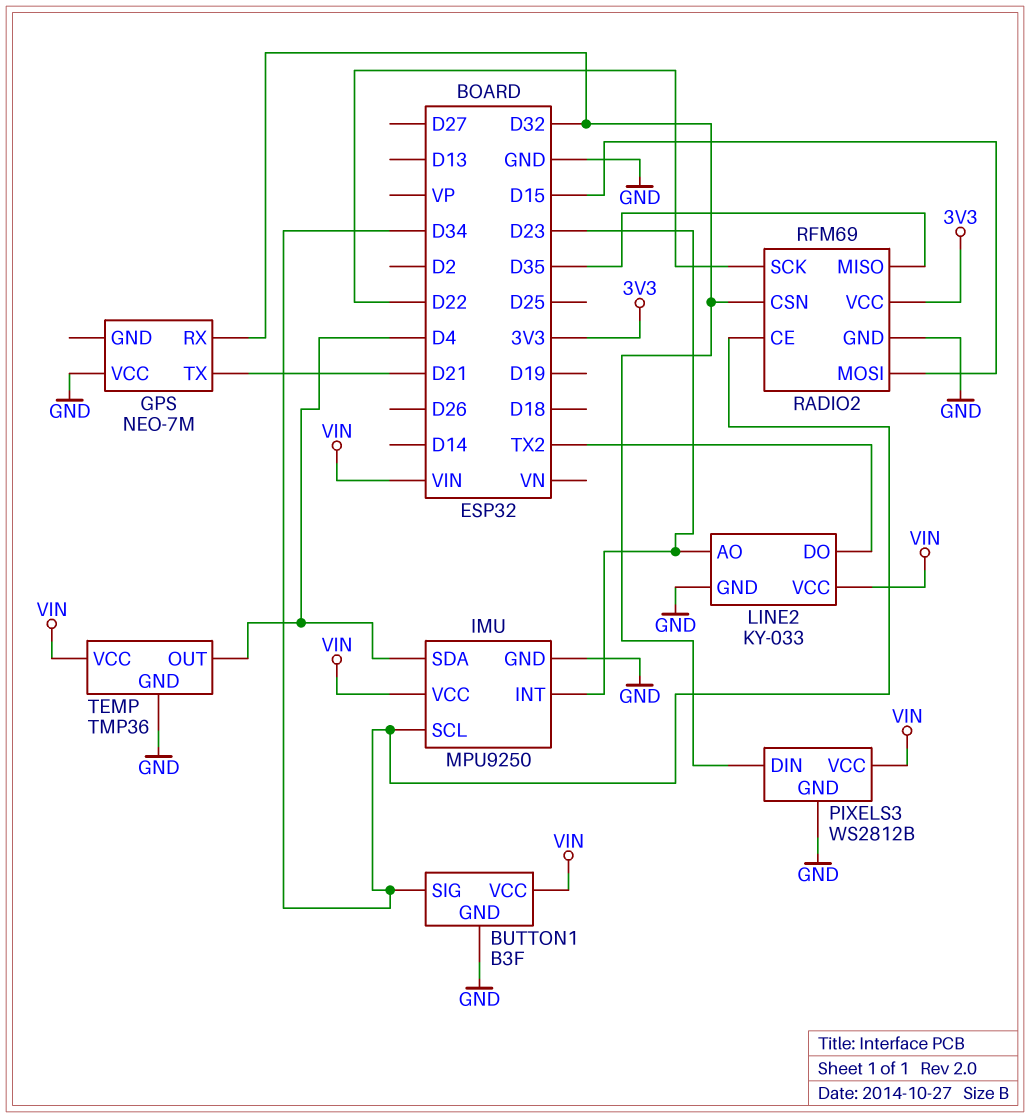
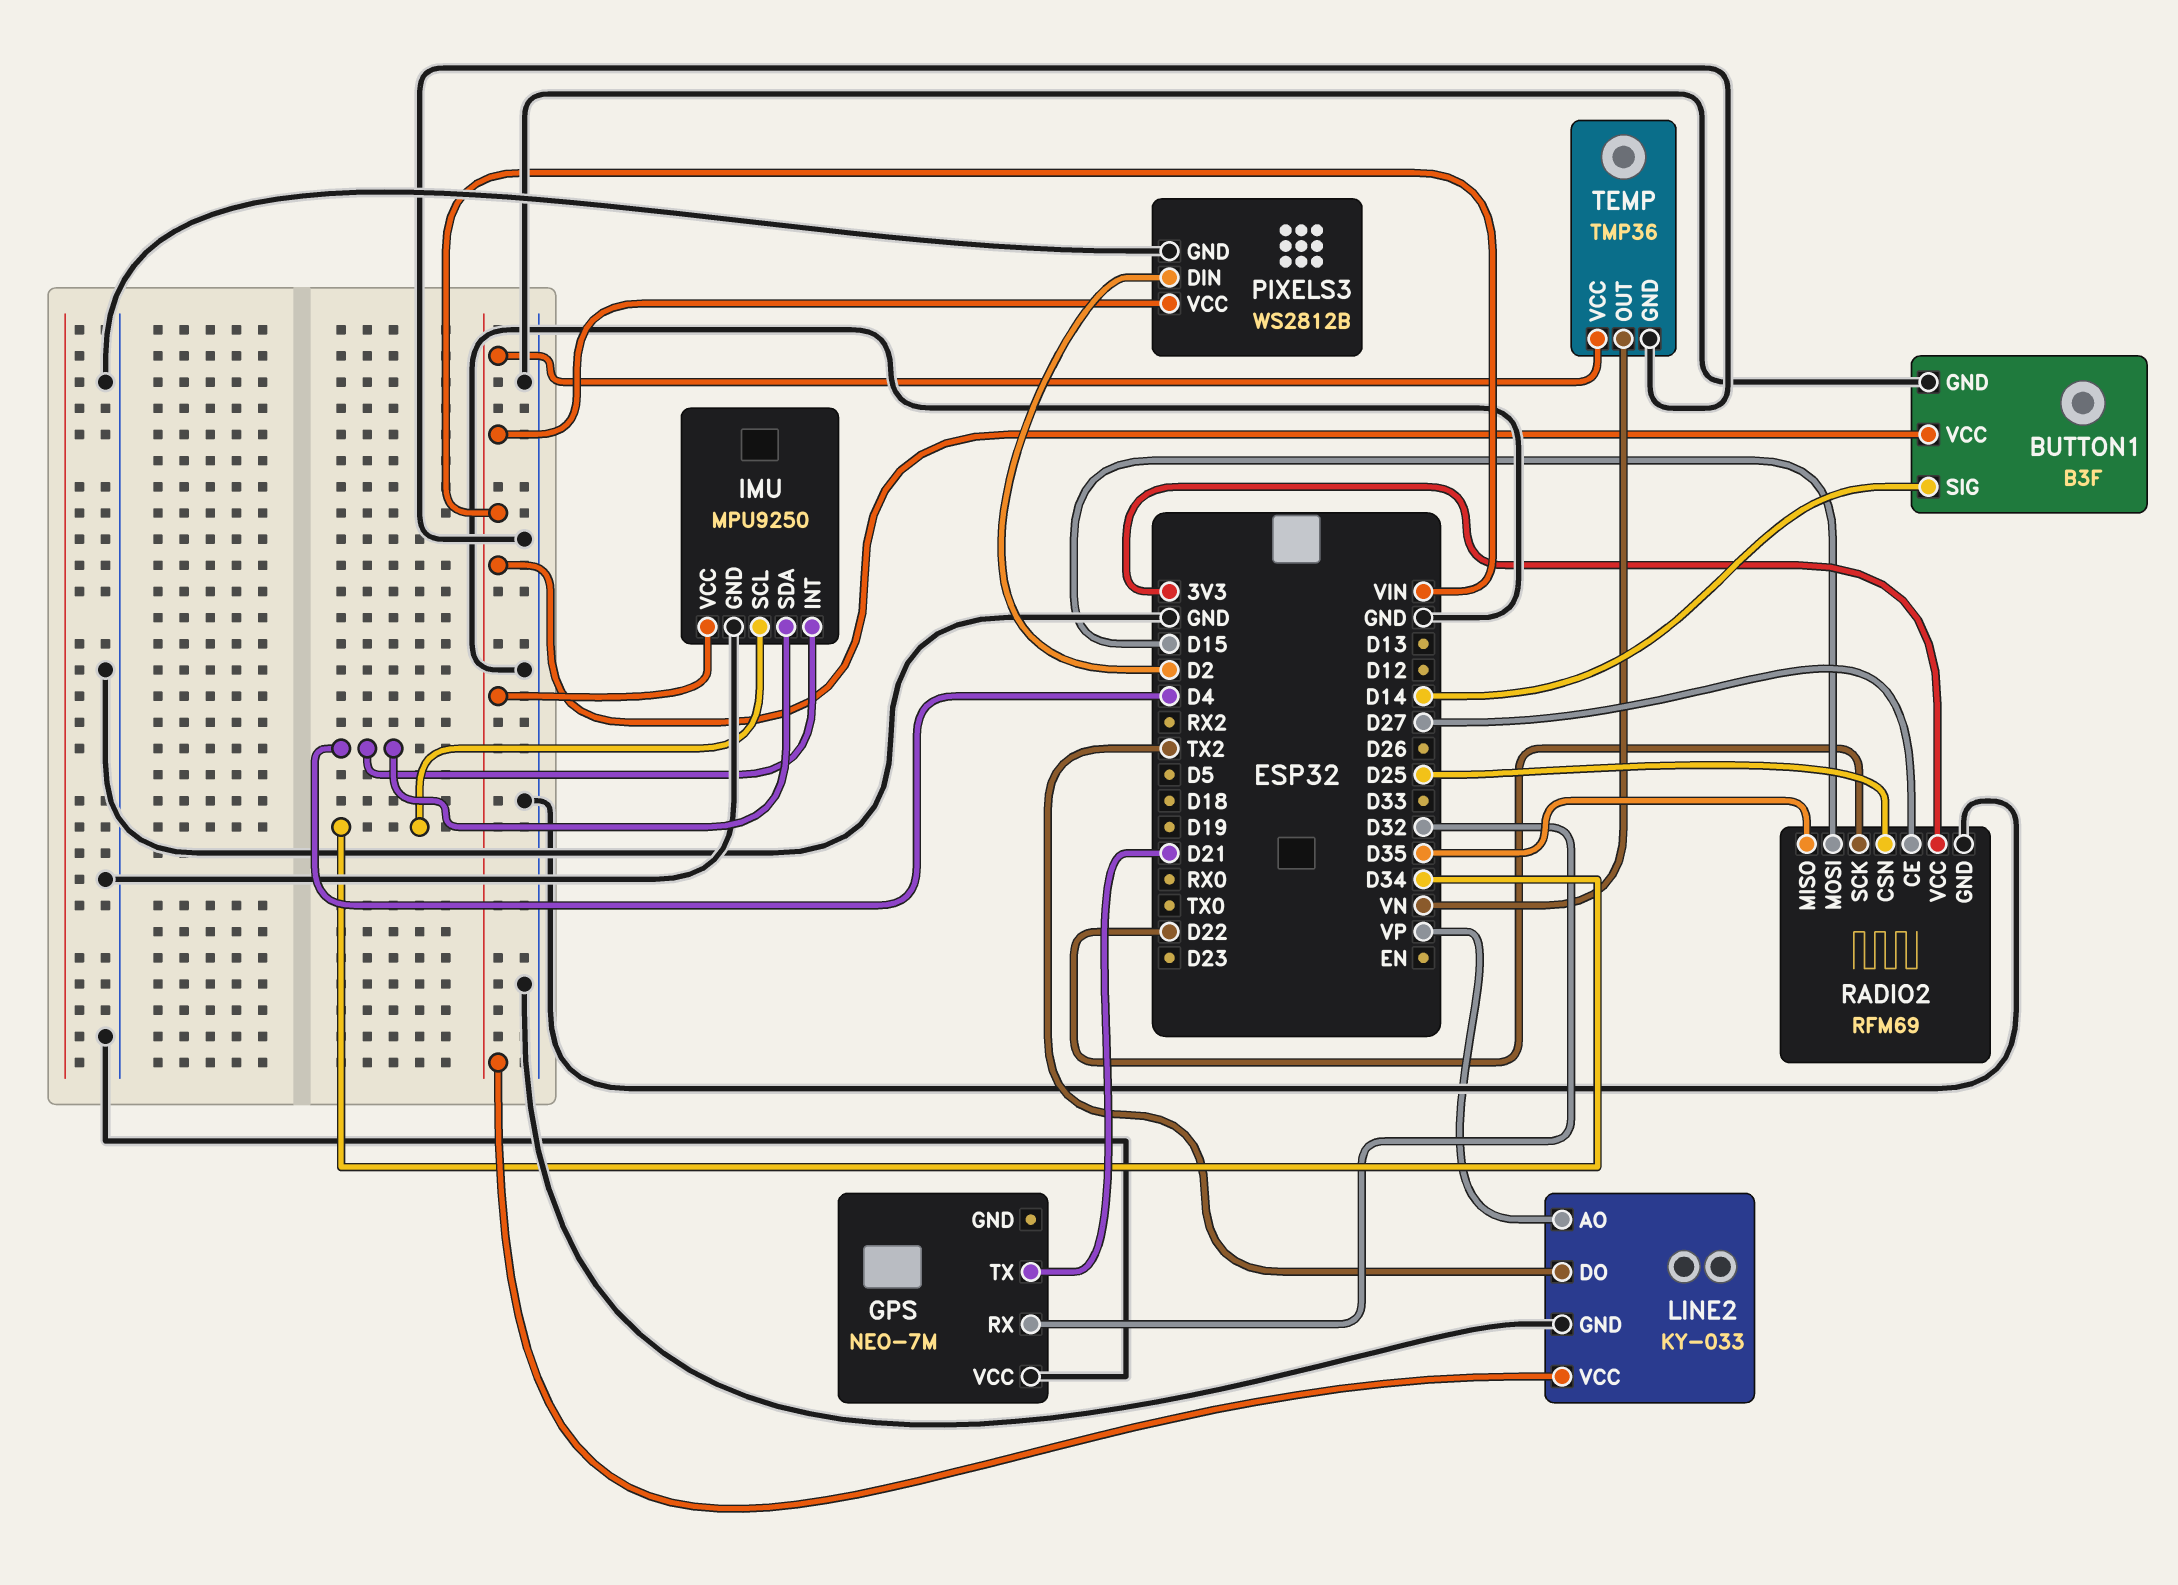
BUTTON1 pin SIG: D34 -> D14
IMU pin INT: D23 -> D4
LINE2 pin AO: D23 -> VP
PIXELS3 pin DIN: D32 -> D2
RADIO2 pin CE: D34 -> D27
RADIO2 pin CSN: D32 -> D25
TEMP pin OUT: D4 -> VN

